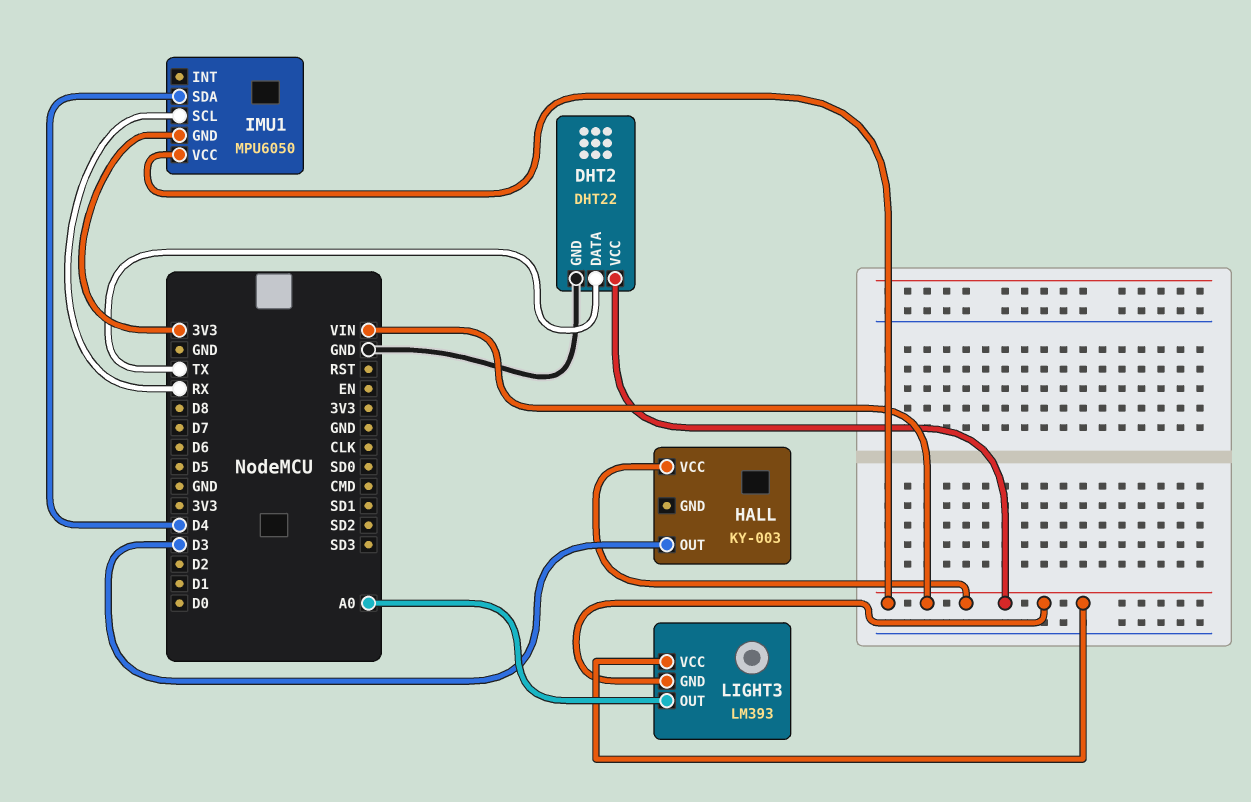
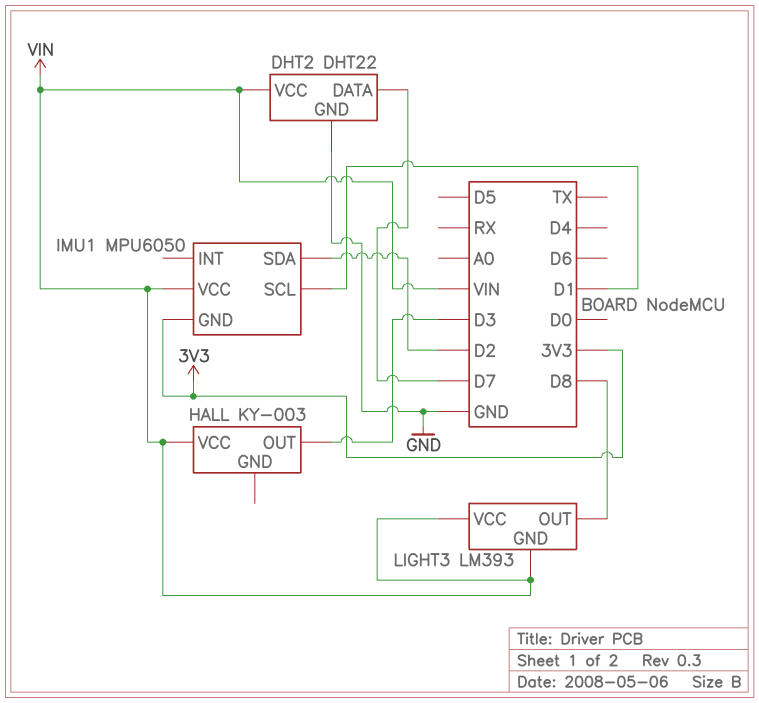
DHT2 pin DATA: TX -> D7
IMU1 pin SCL: RX -> D1
IMU1 pin SDA: D4 -> D2
LIGHT3 pin OUT: A0 -> D8

